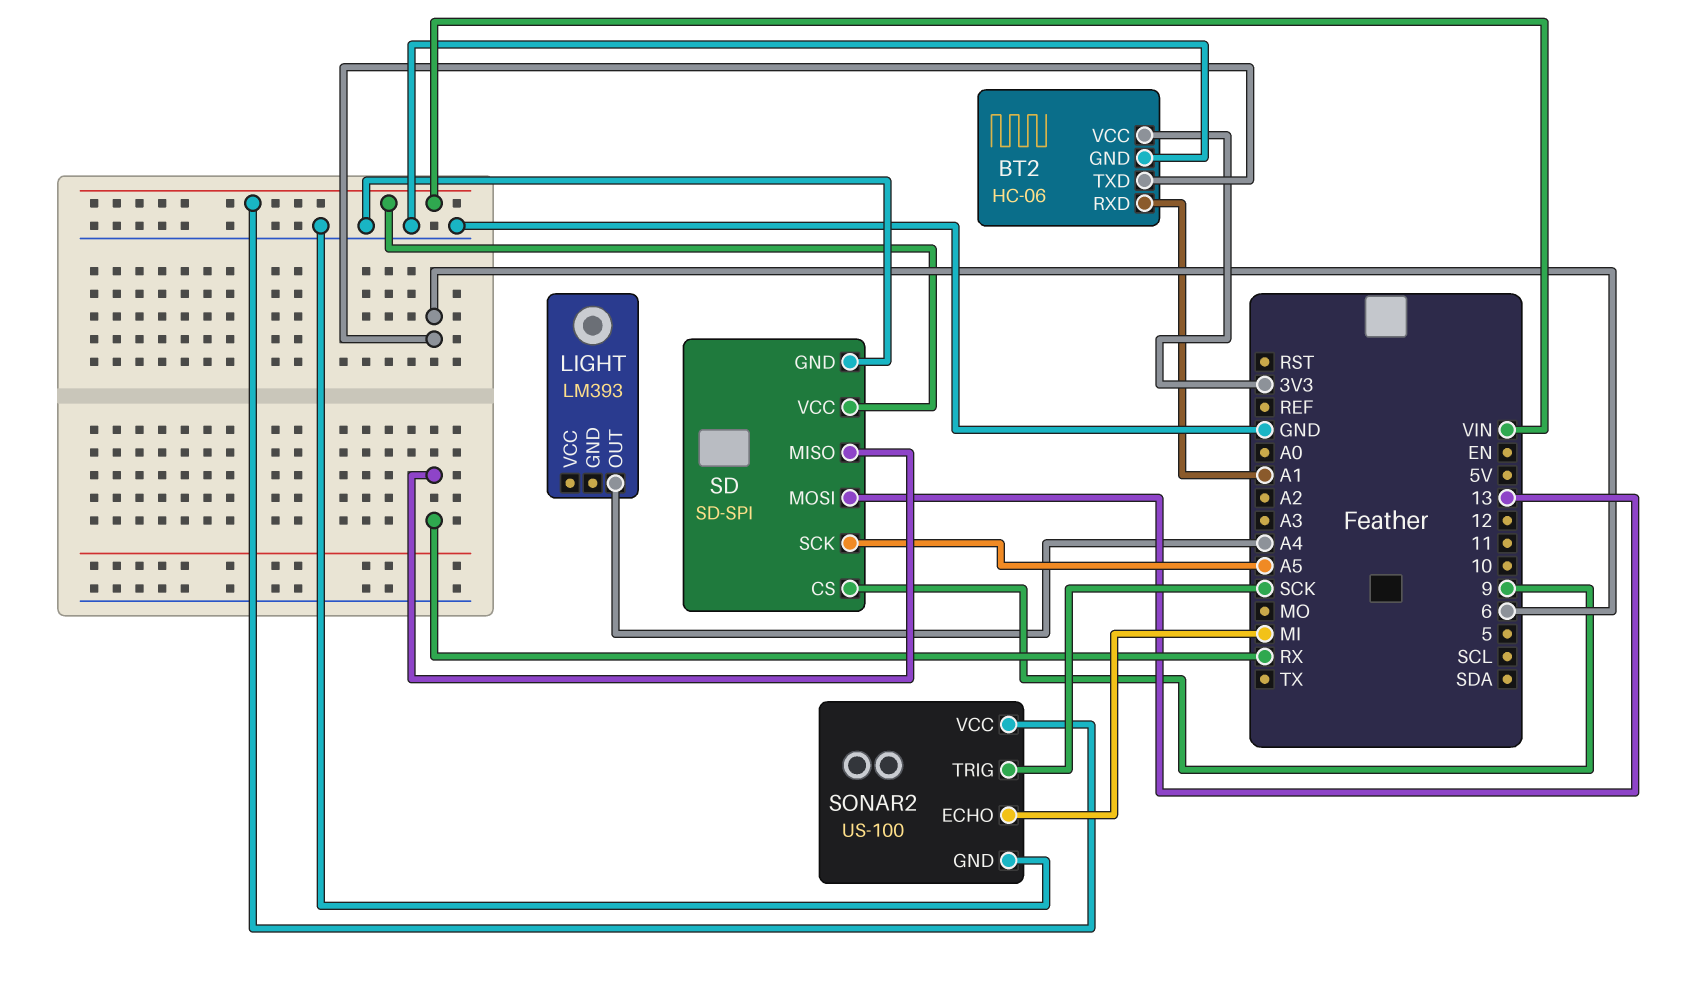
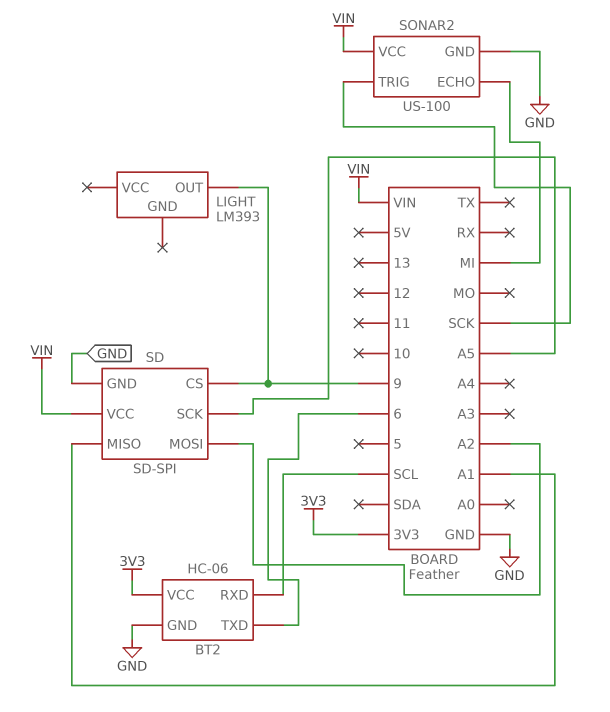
BT2 pin RXD: A1 -> SCL
LIGHT pin OUT: A4 -> 9
SD pin MISO: RX -> A1
SD pin MOSI: 13 -> A2

